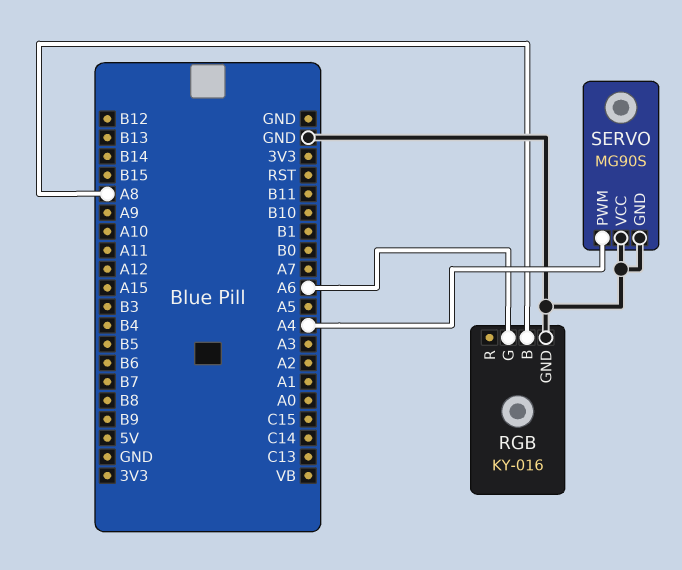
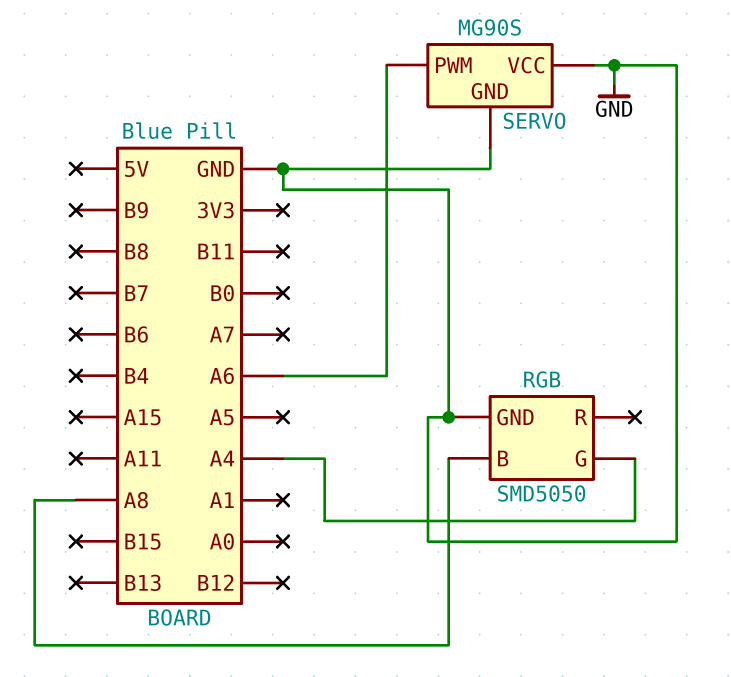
RGB: KY-016 -> SMD5050
RGB pin G: A6 -> A4
SERVO pin PWM: A4 -> A6

